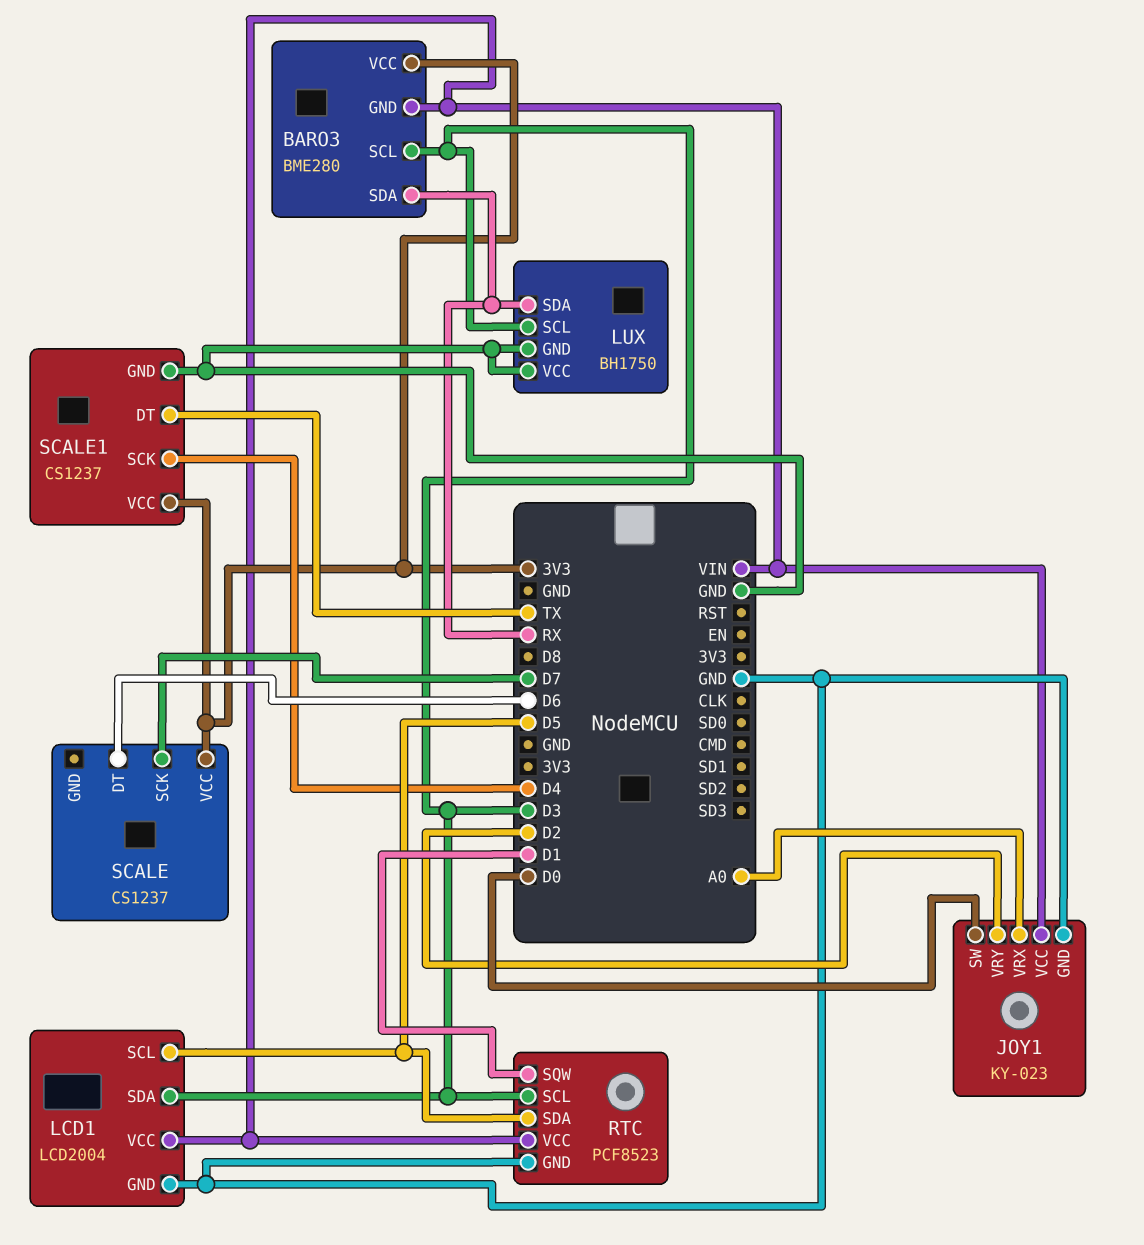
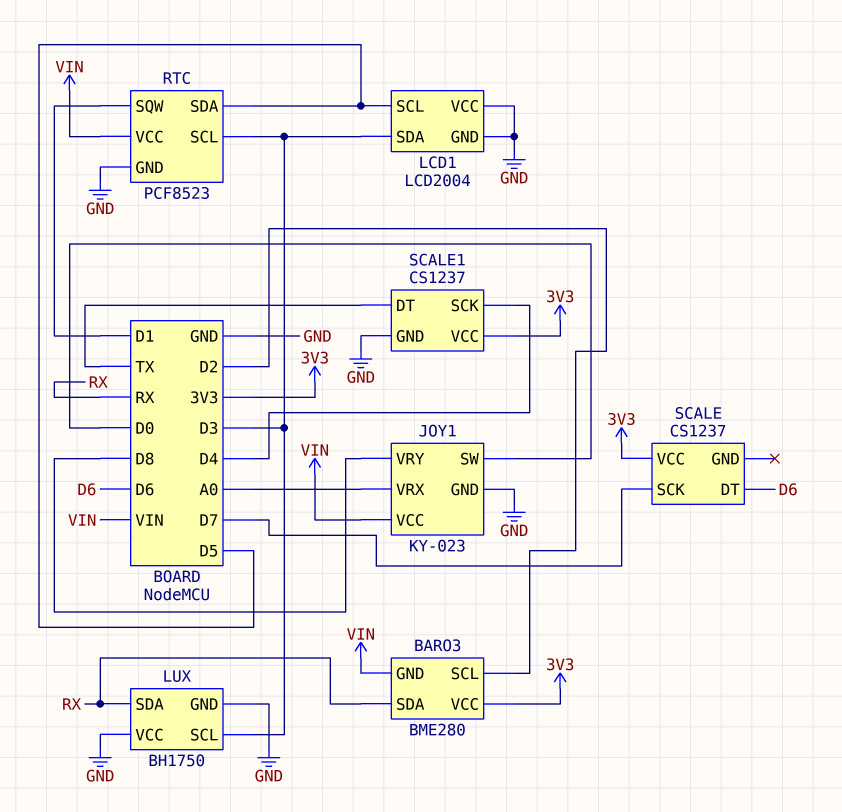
BARO3 pin SCL: D3 -> D2
JOY1 pin VRY: D2 -> D8
LCD1 pin VCC: VIN -> GND

